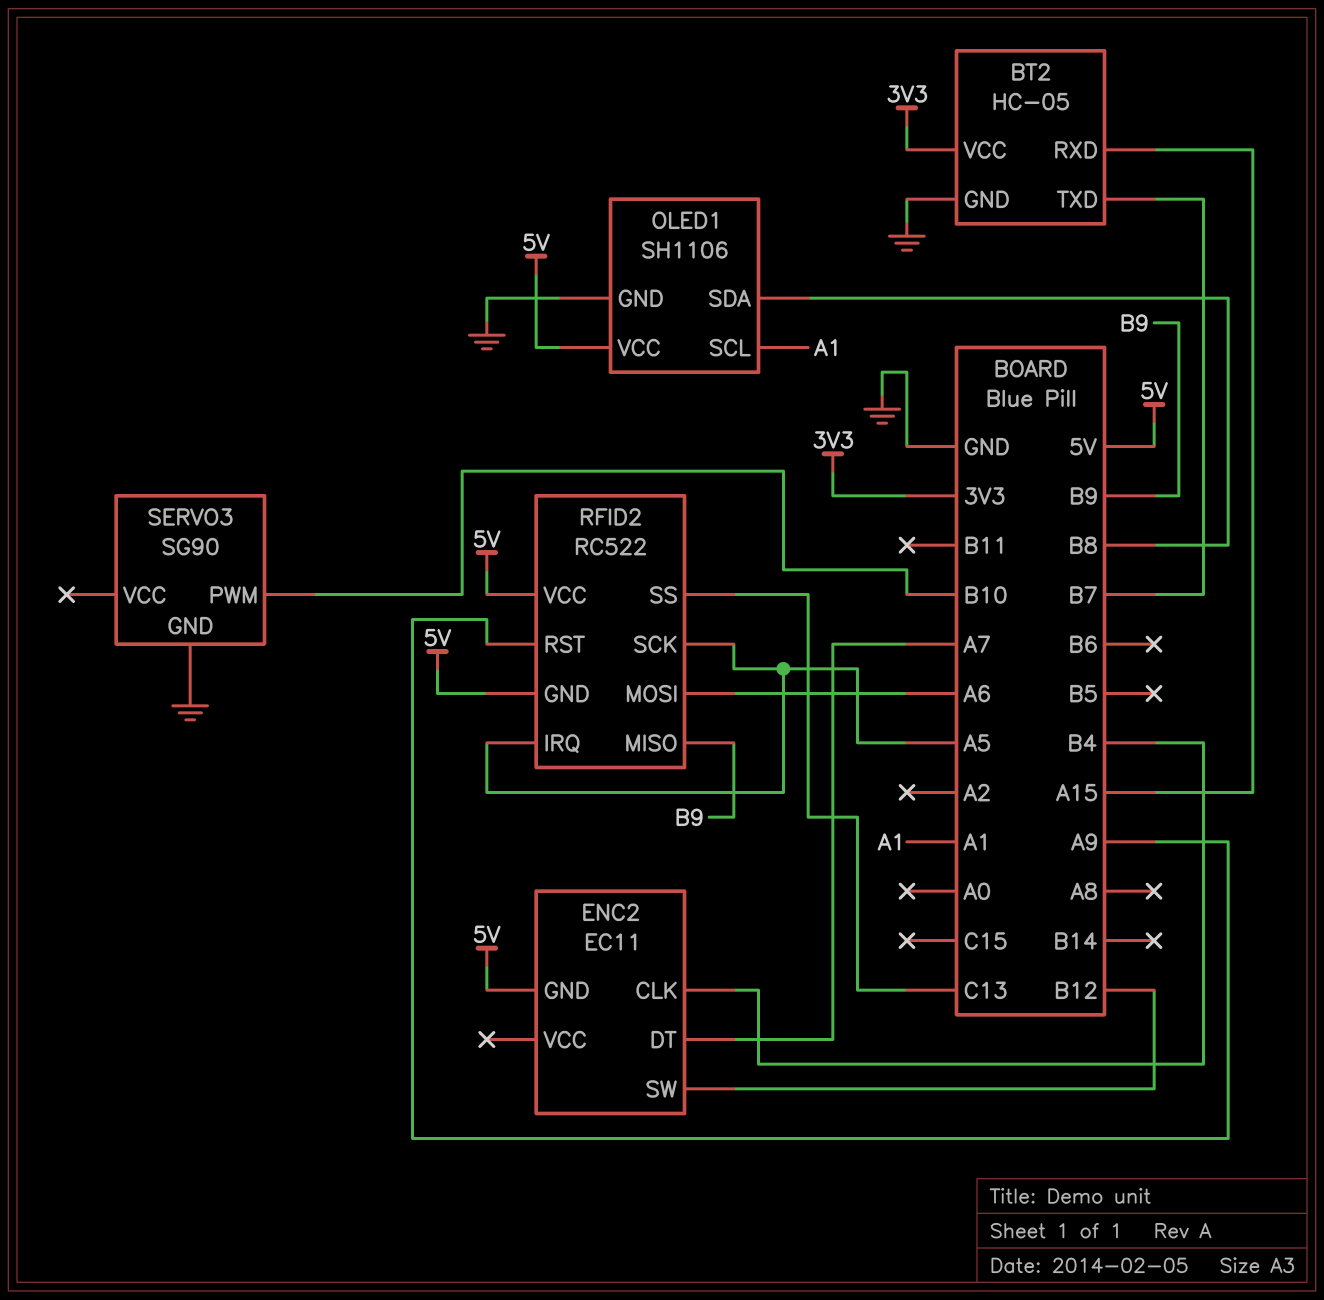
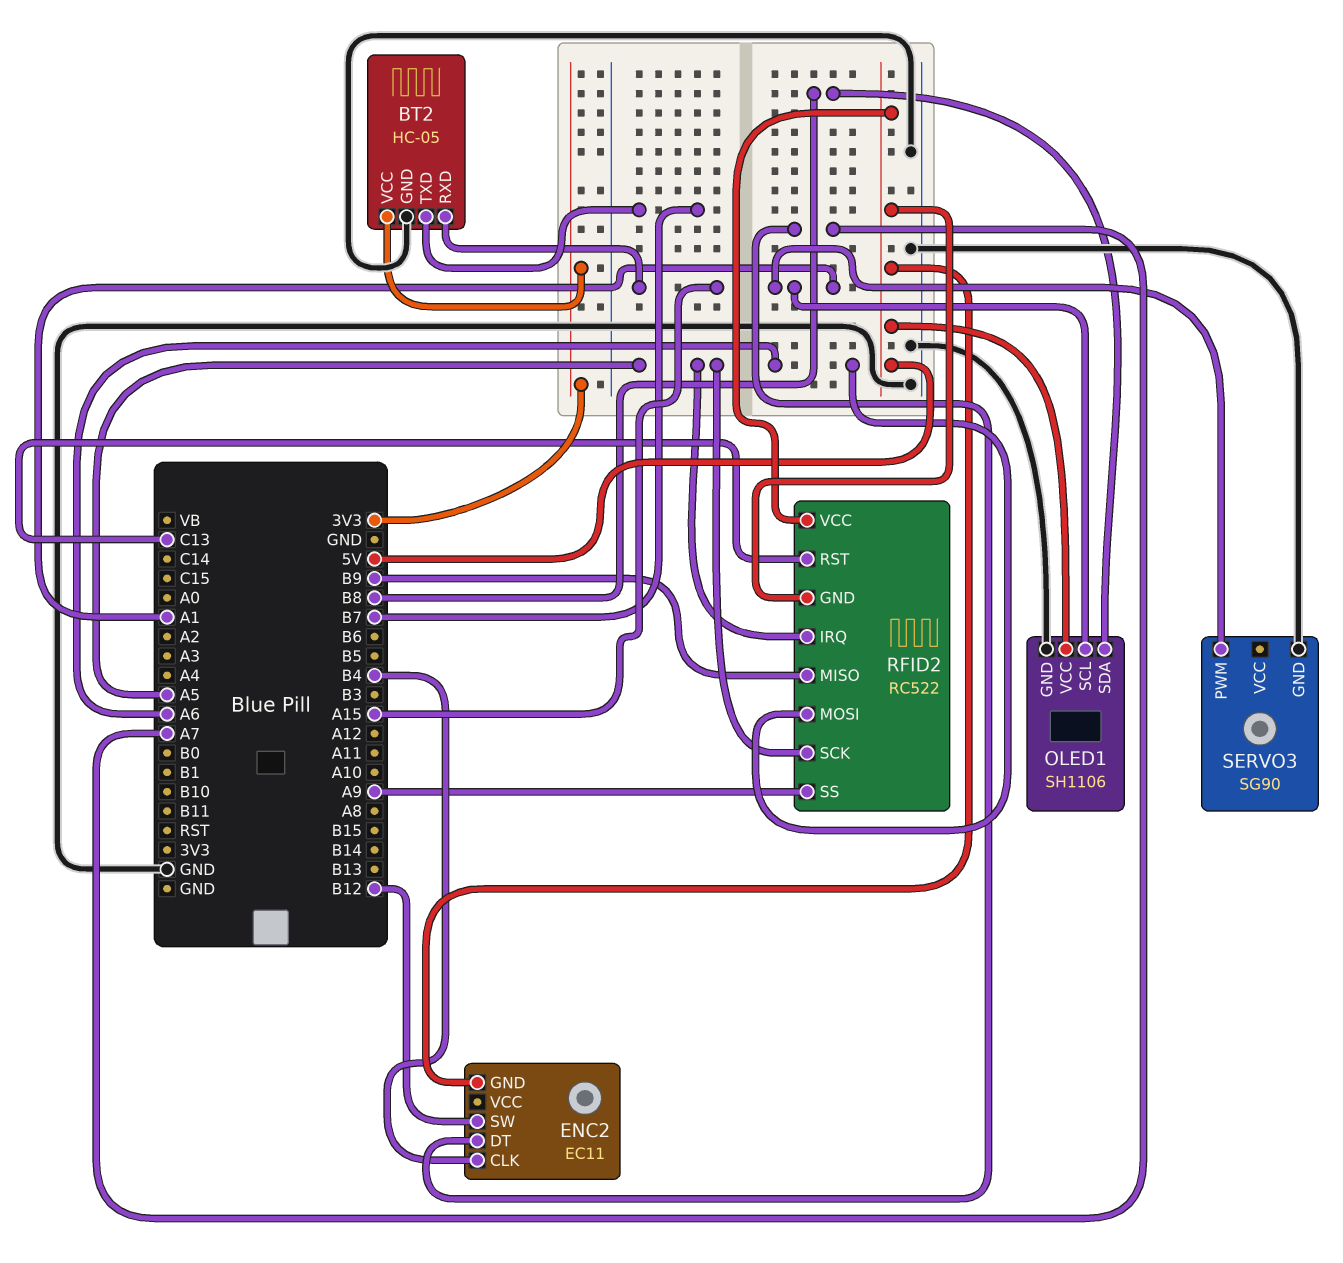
RFID2 pin RST: A9 -> C13
RFID2 pin SS: C13 -> A9
SERVO3 pin PWM: B10 -> A1

